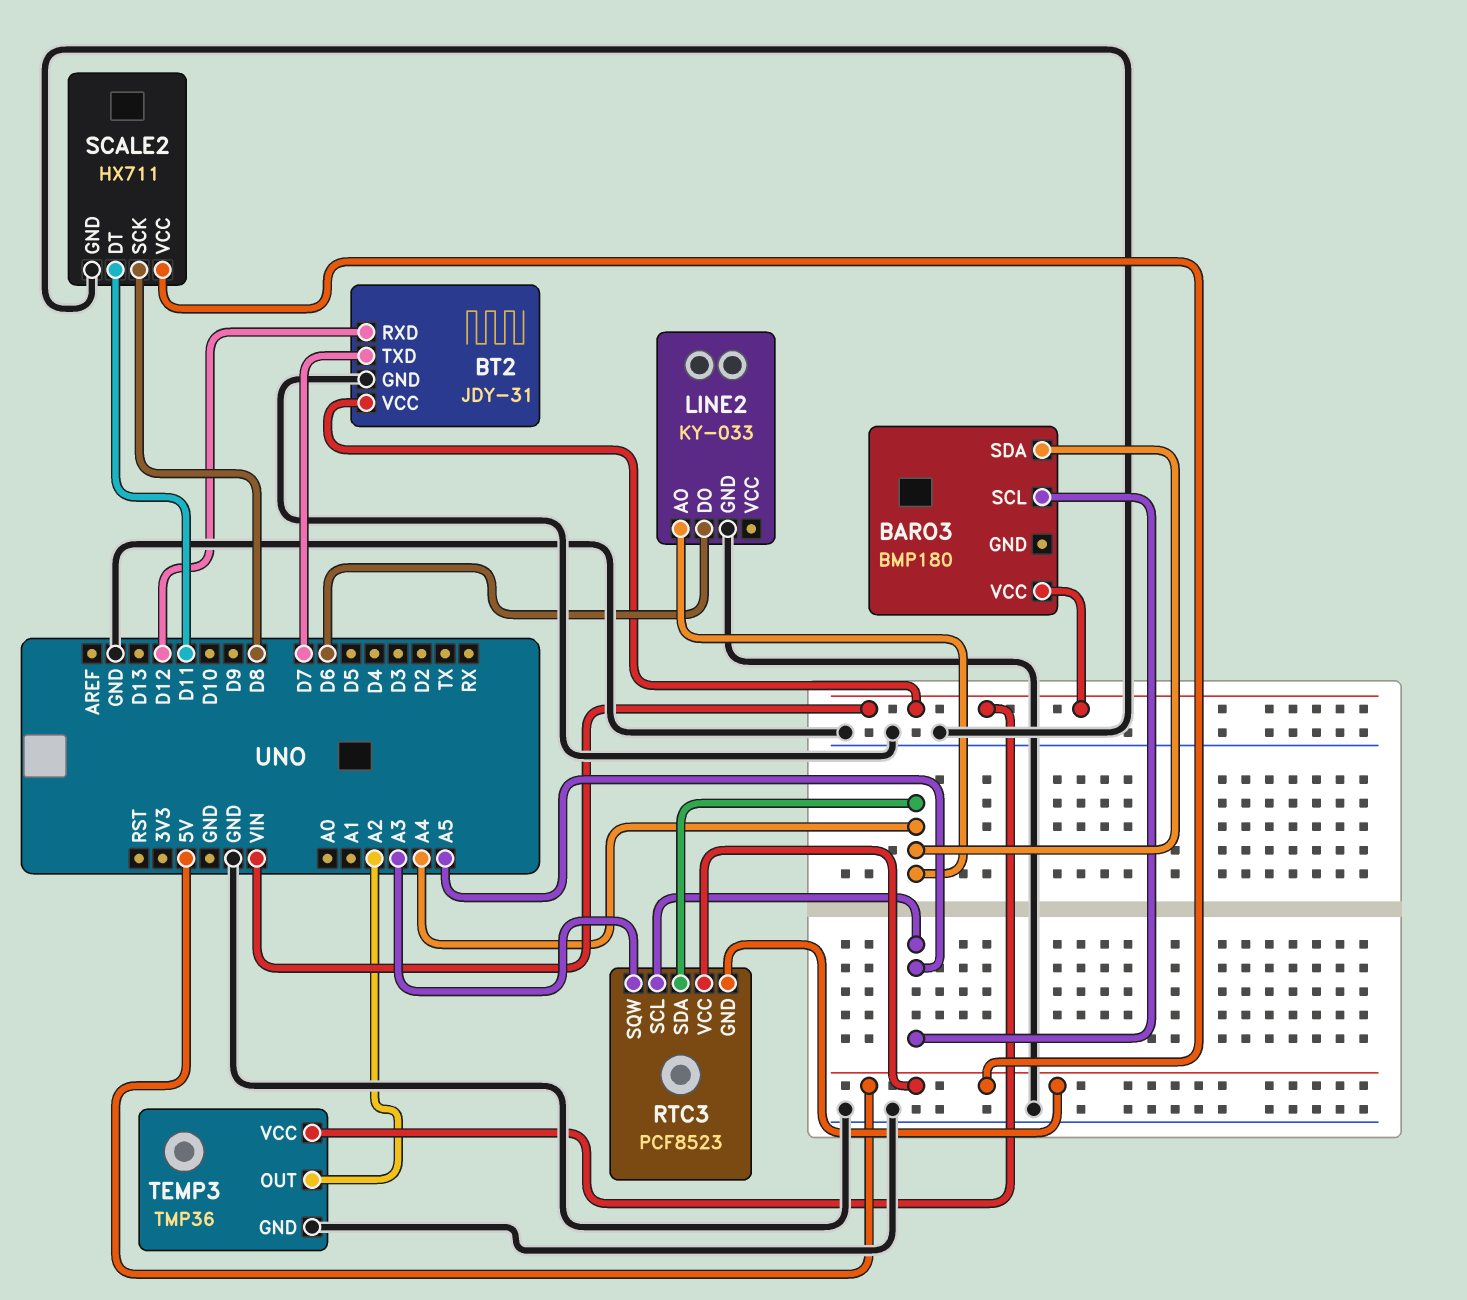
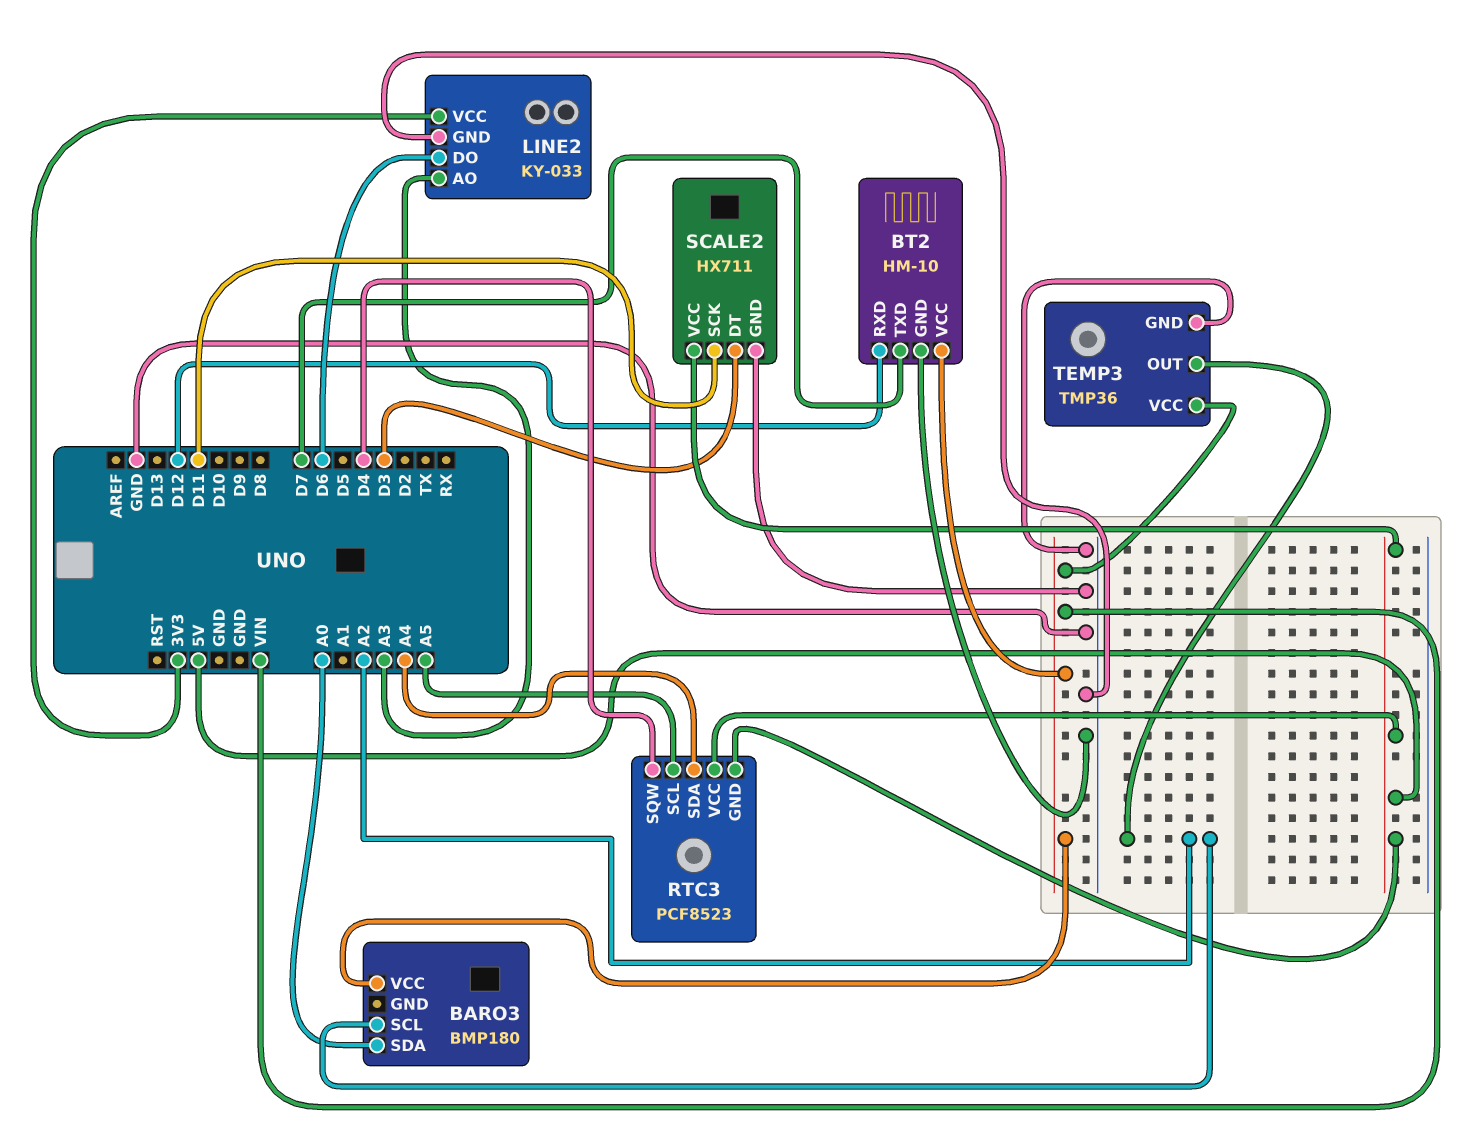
BARO3 pin SCL: A5 -> A2
BARO3 pin SDA: A4 -> A0
BT2: JDY-31 -> HM-10
LINE2 pin AO: A4 -> A3
LINE2 pin VCC: none -> 3V3
RTC3 pin SQW: A3 -> D4
SCALE2 pin DT: D11 -> D3
SCALE2 pin SCK: D8 -> D11

